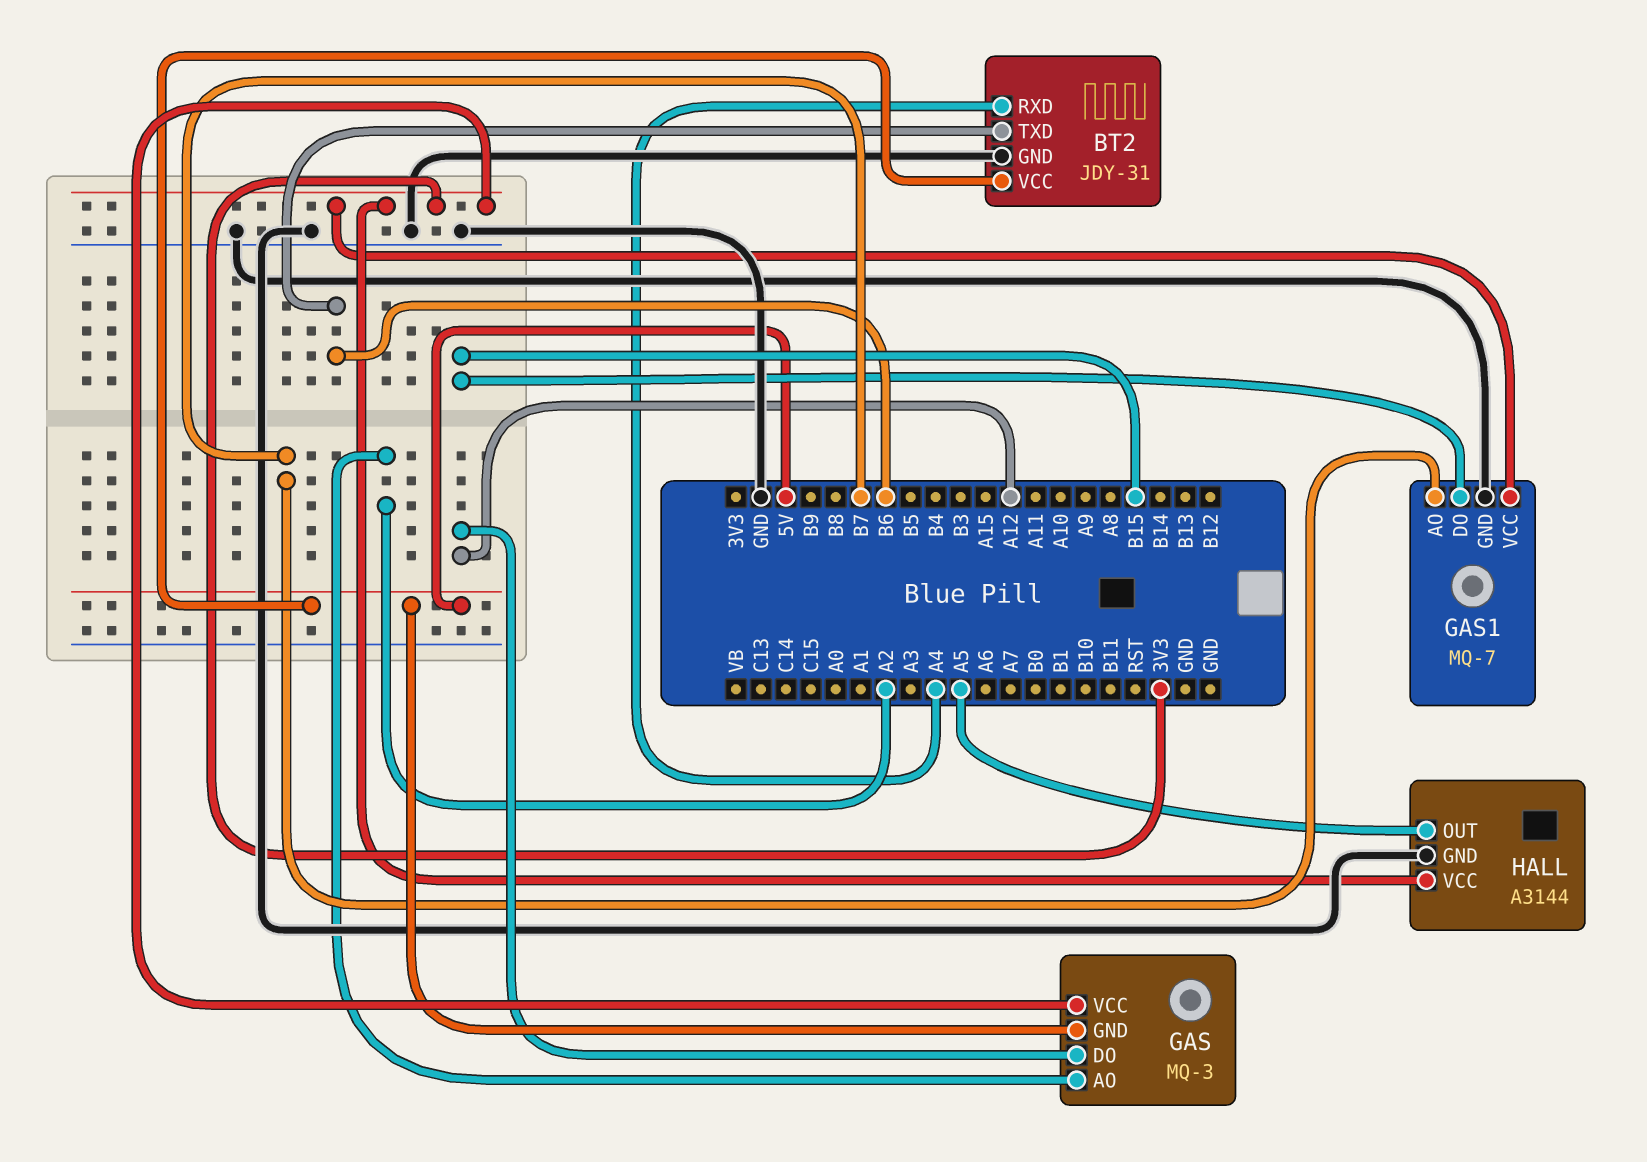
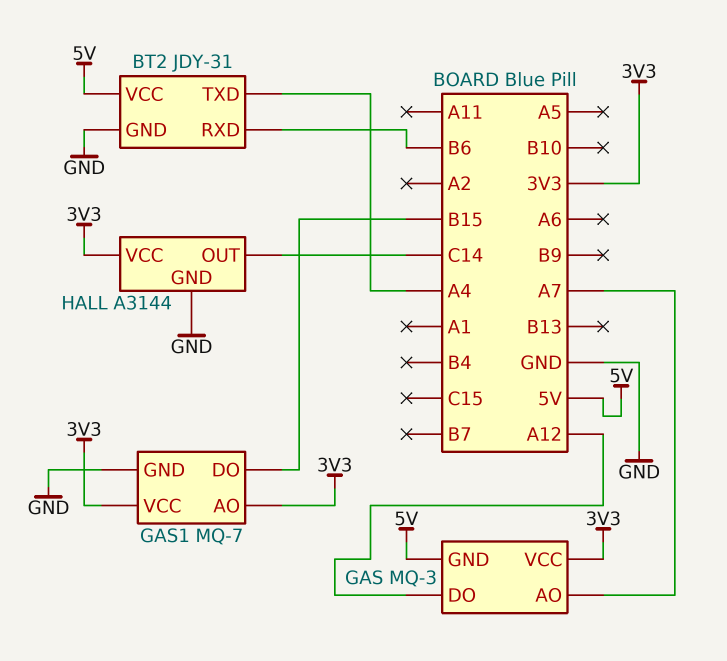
BT2 pin RXD: A4 -> B6
BT2 pin TXD: B6 -> A4
GAS pin AO: A2 -> A7
GAS1 pin AO: B7 -> 3V3
HALL pin OUT: A5 -> C14

